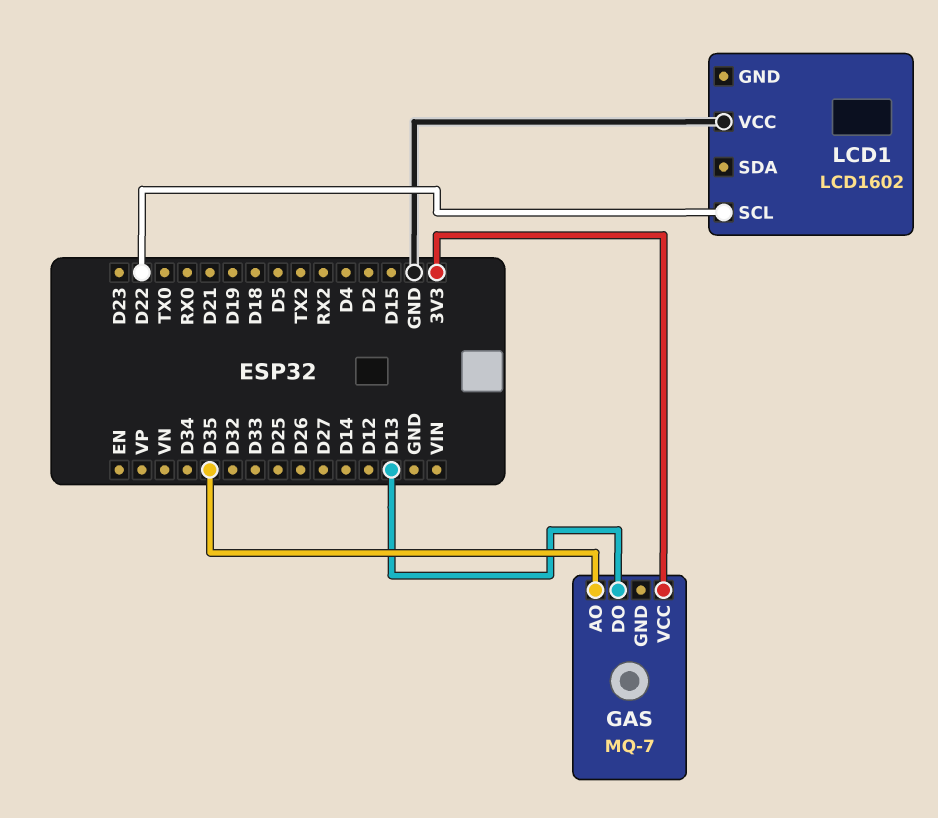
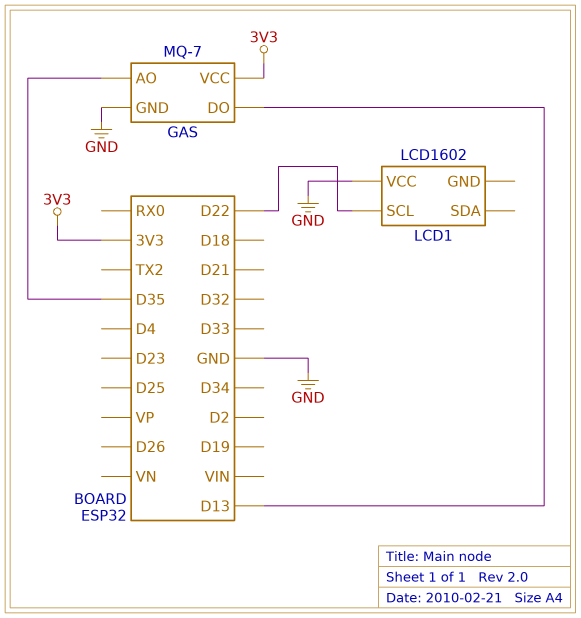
GAS pin GND: none -> GND

